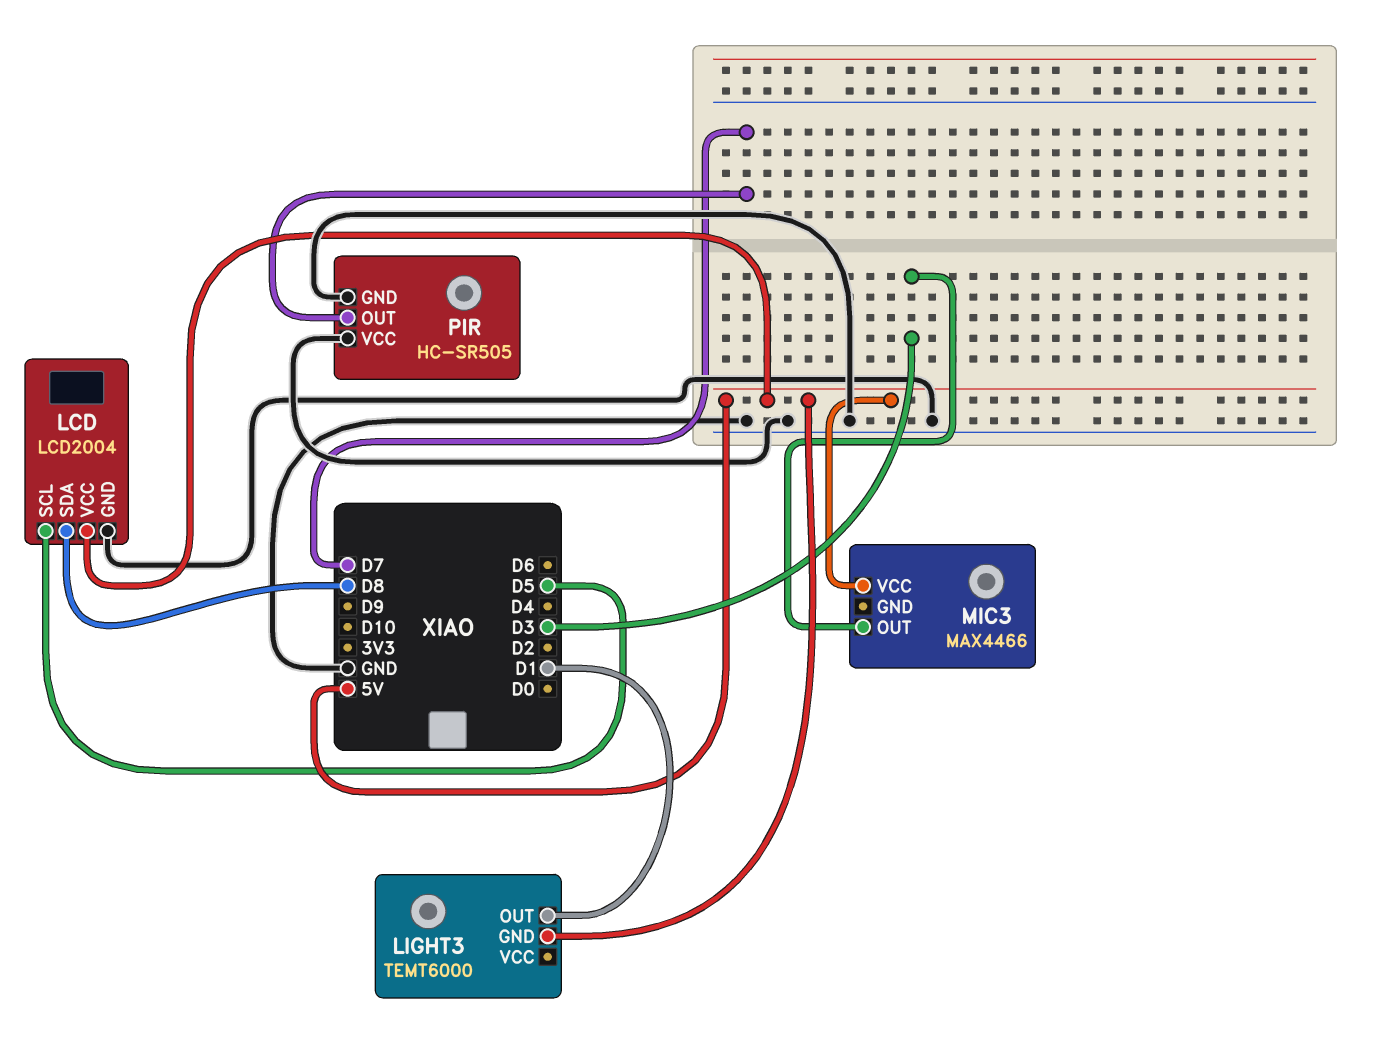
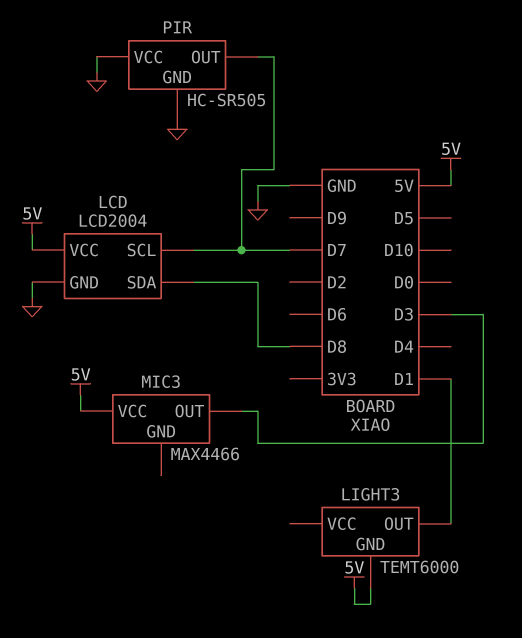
LCD pin SCL: D5 -> D7

